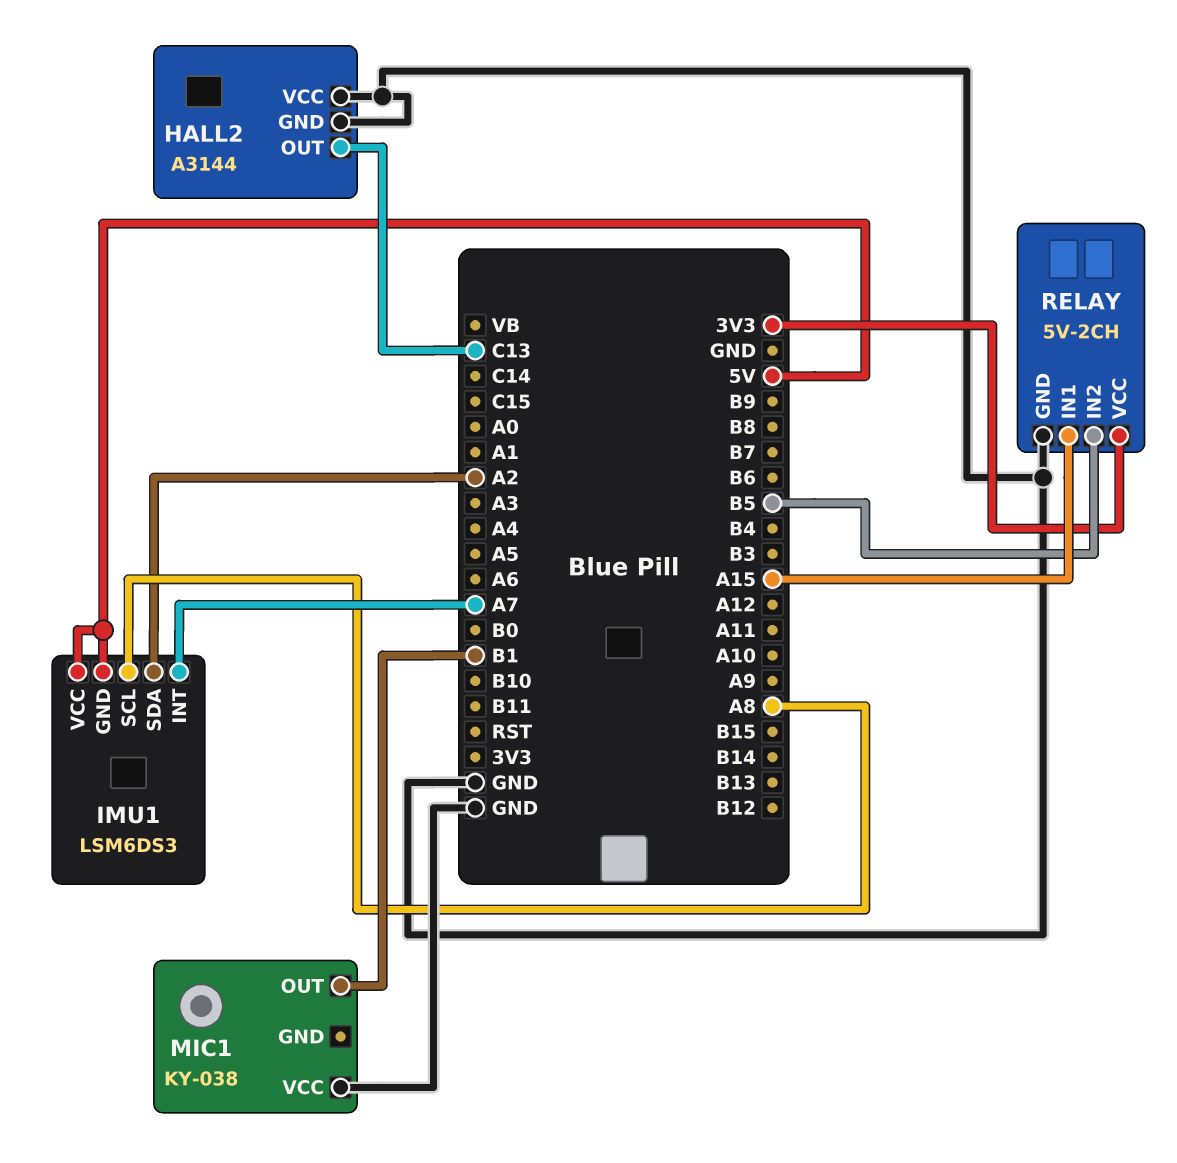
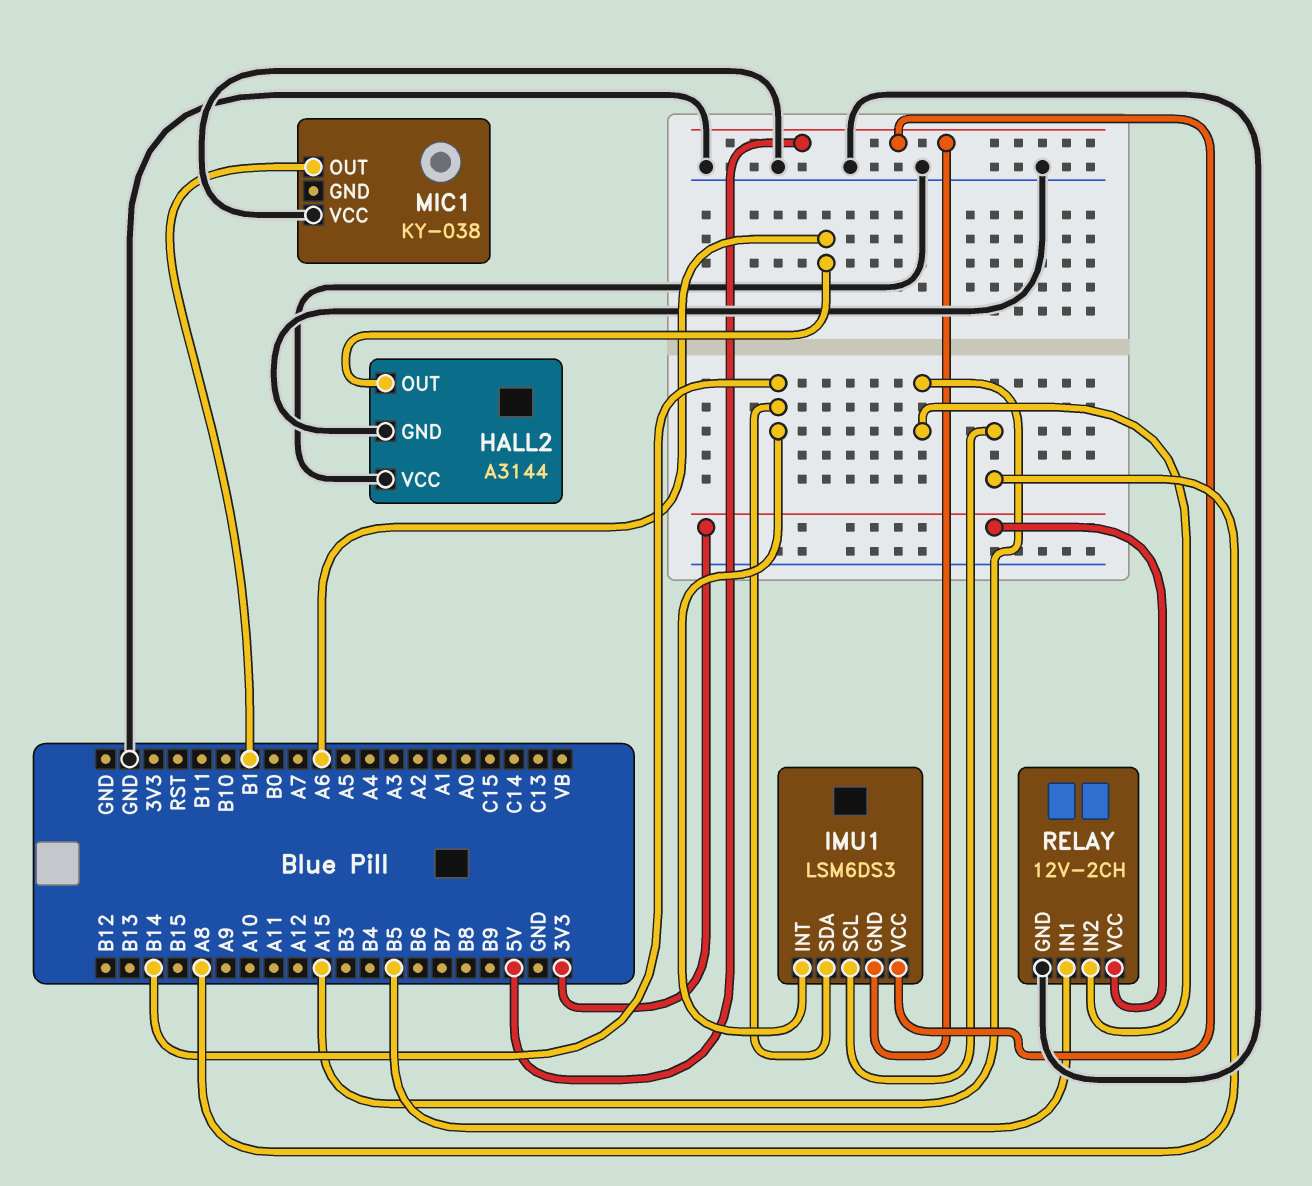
HALL2 pin OUT: C13 -> A6
IMU1 pin INT: A7 -> B14
IMU1 pin SDA: A2 -> B14
RELAY: 5V-2CH -> 12V-2CH
RELAY pin IN1: A15 -> B5
RELAY pin IN2: B5 -> A15

